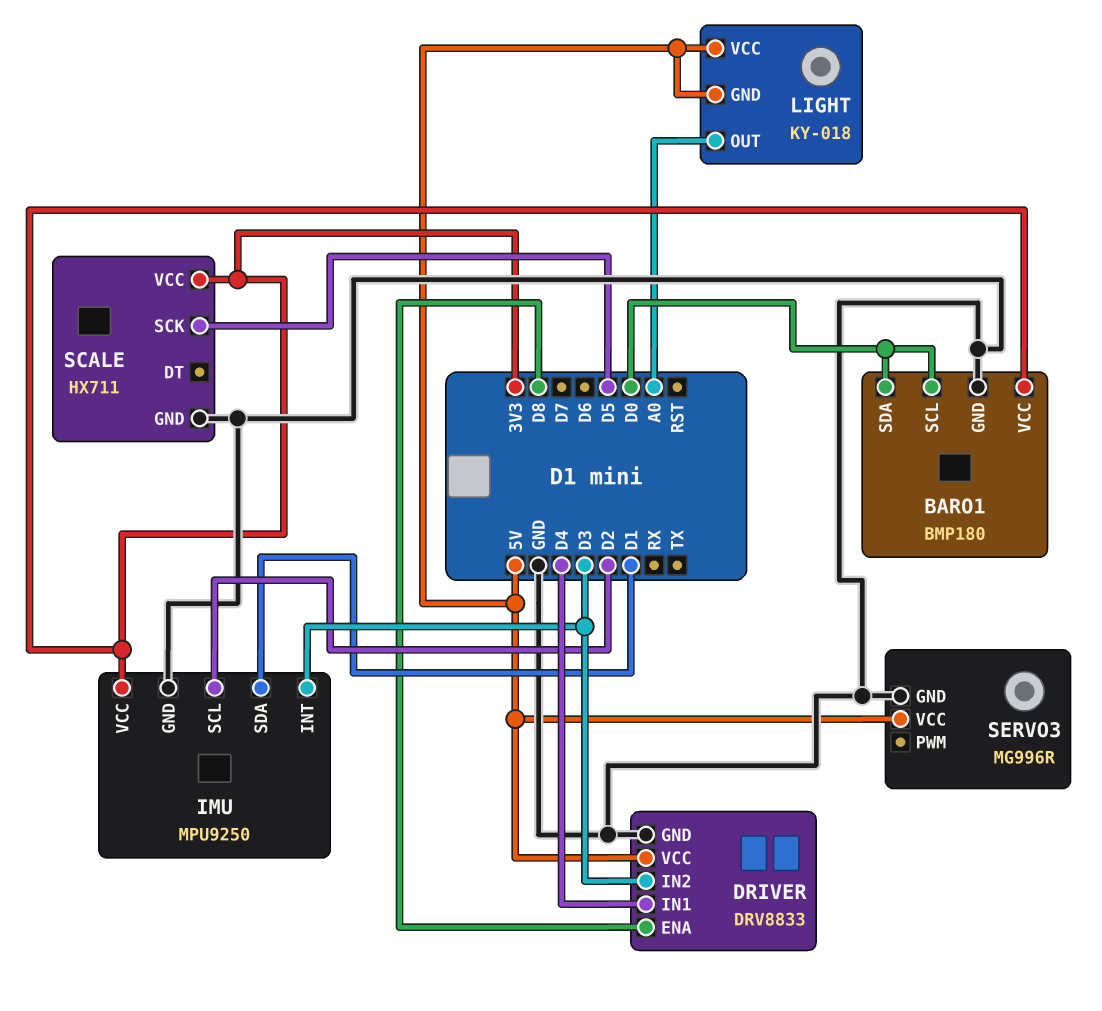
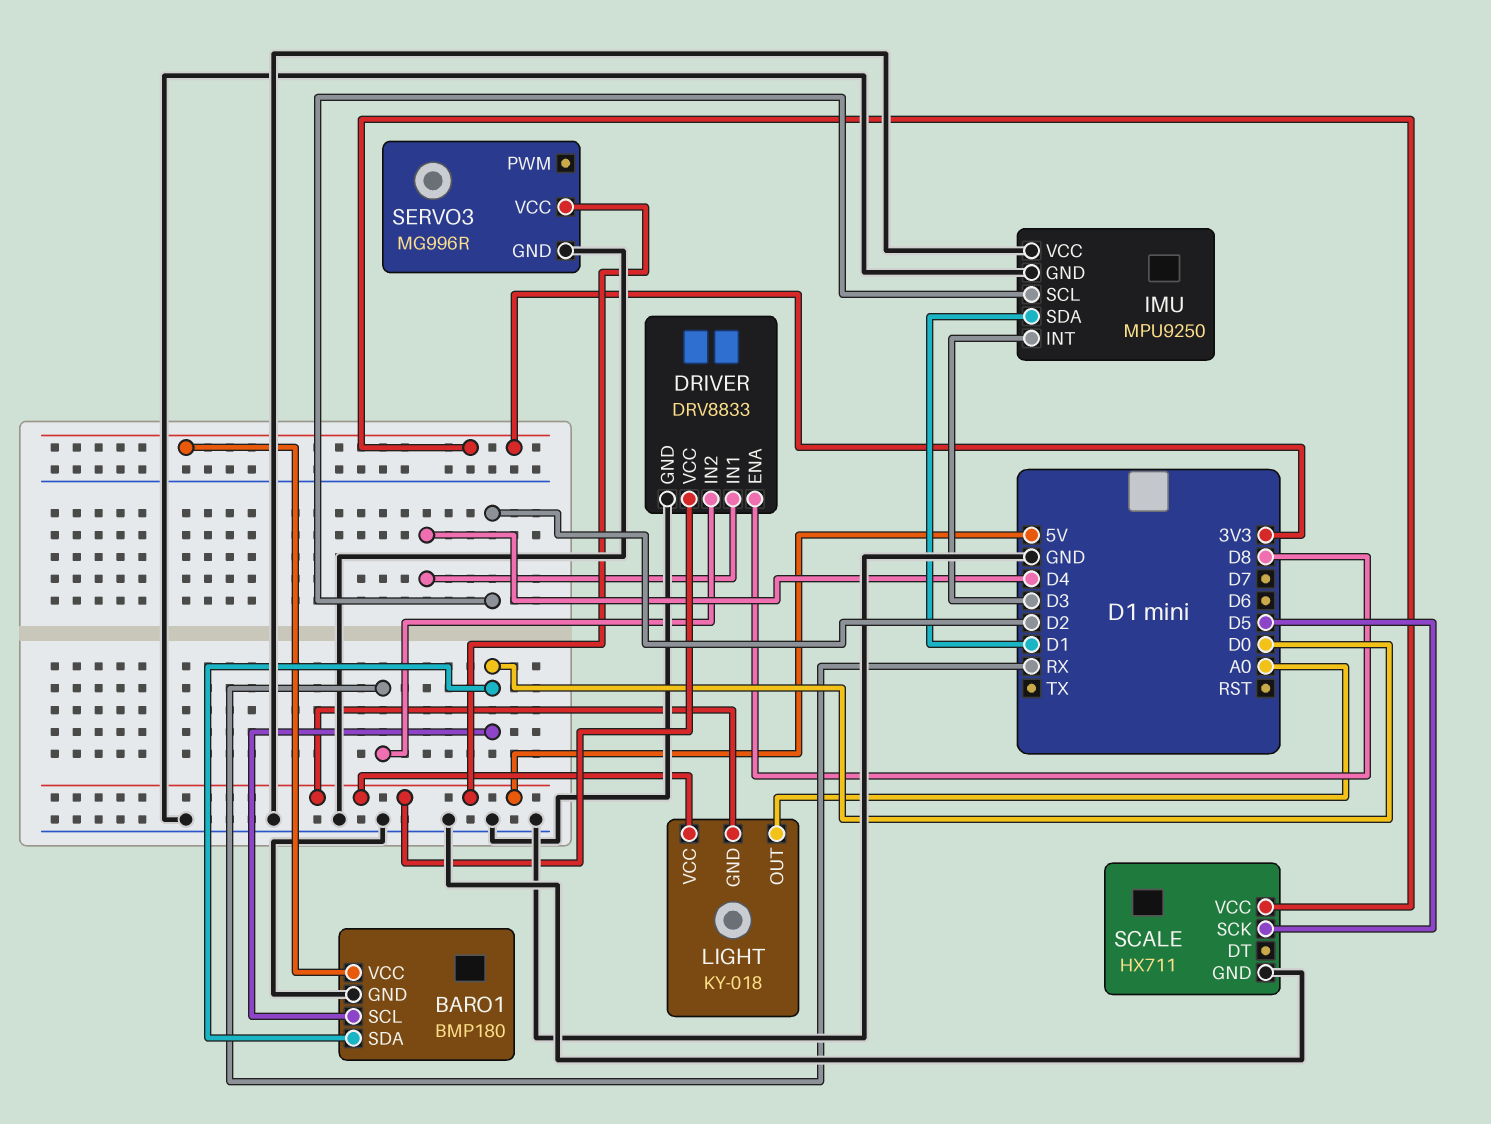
DRIVER pin IN2: D3 -> RX
IMU pin VCC: 3V3 -> GND

